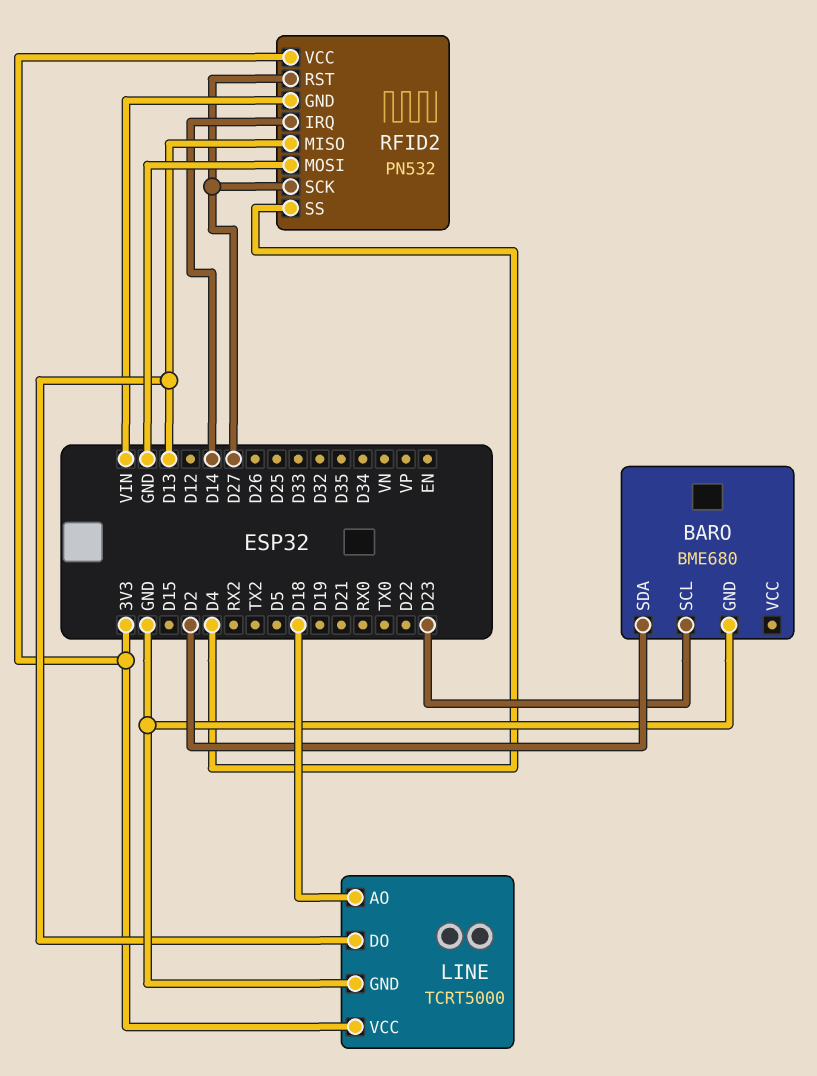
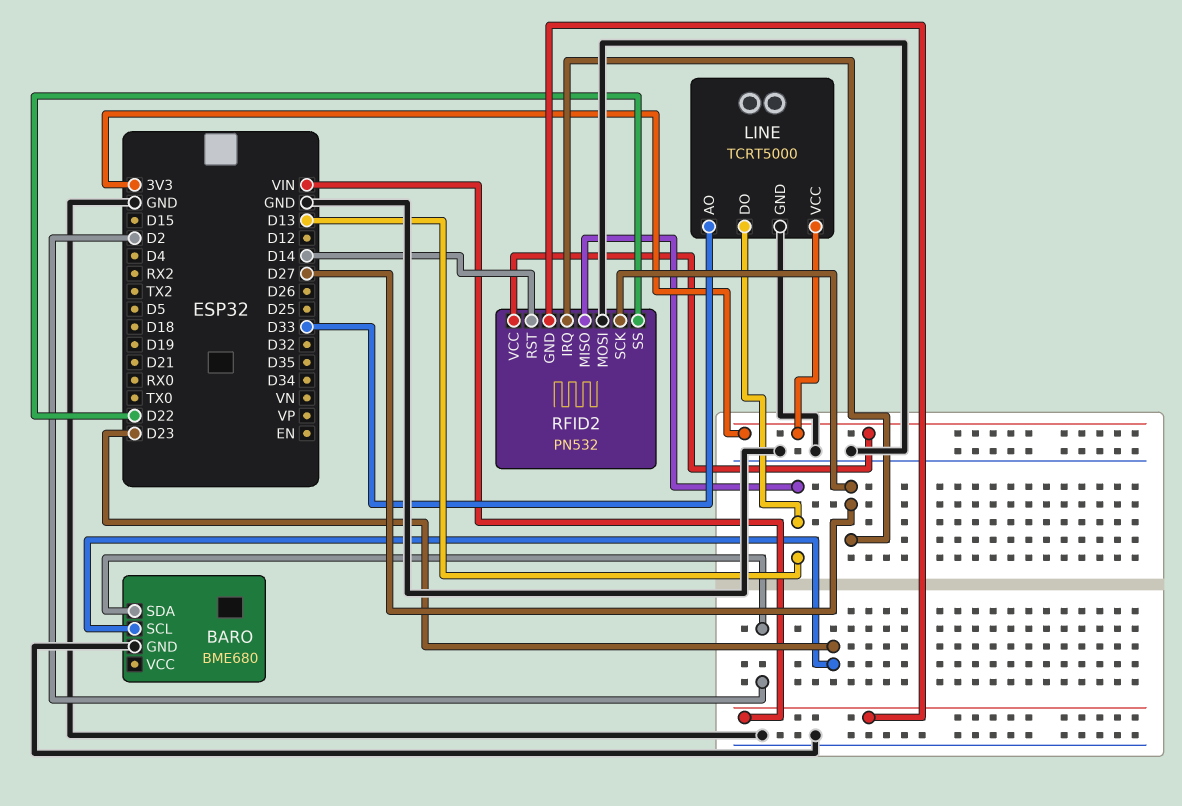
LINE pin AO: D18 -> D33
RFID2 pin IRQ: D14 -> D27
RFID2 pin RST: D27 -> D14
RFID2 pin SS: D4 -> D22

